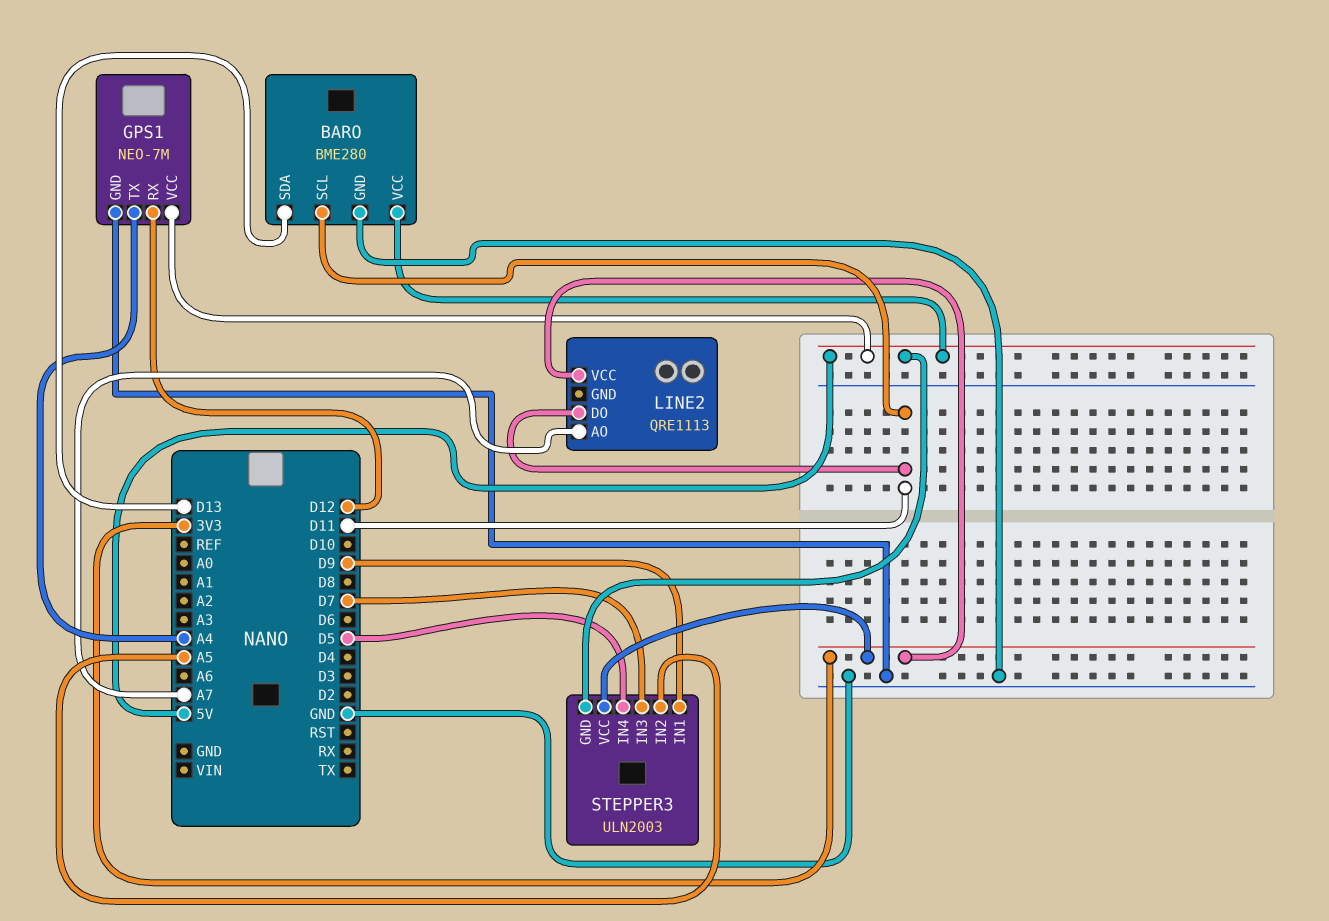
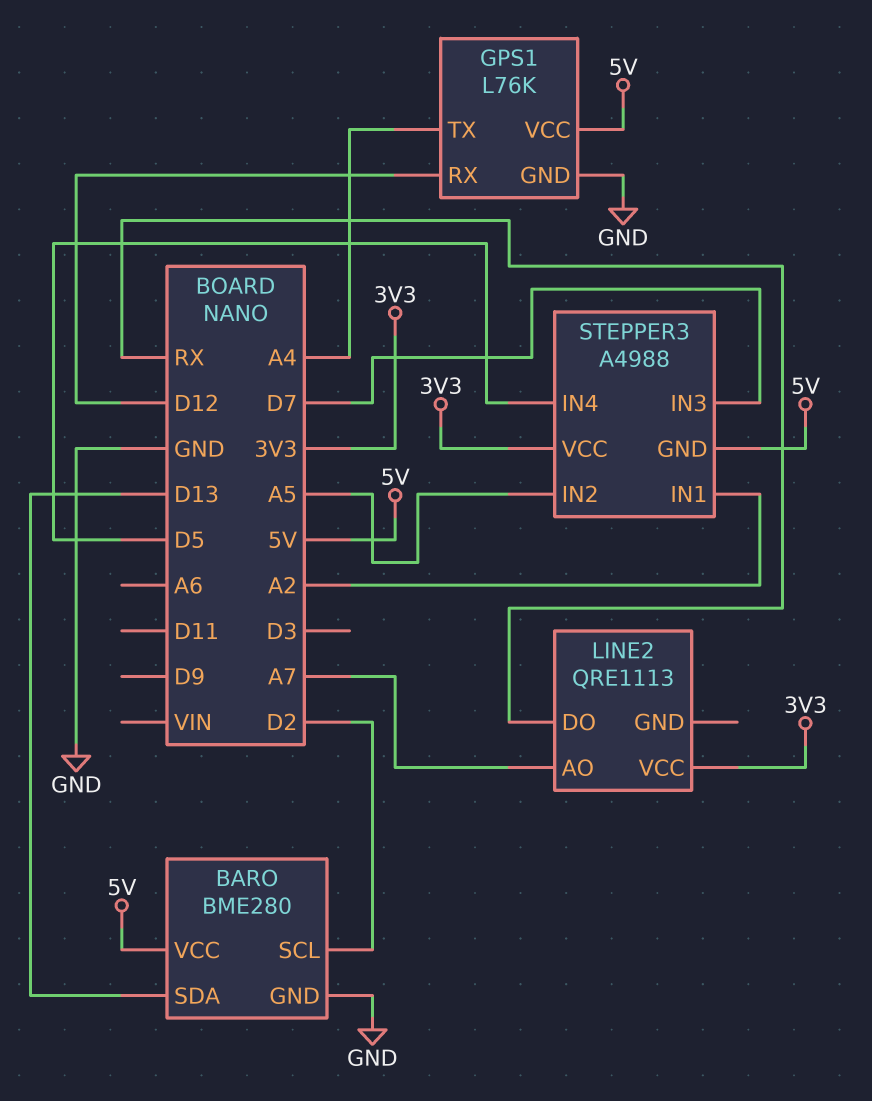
BARO pin SCL: D11 -> D2
GPS1: NEO-7M -> L76K
LINE2 pin DO: D11 -> RX
STEPPER3: ULN2003 -> A4988
STEPPER3 pin IN1: D9 -> A2

